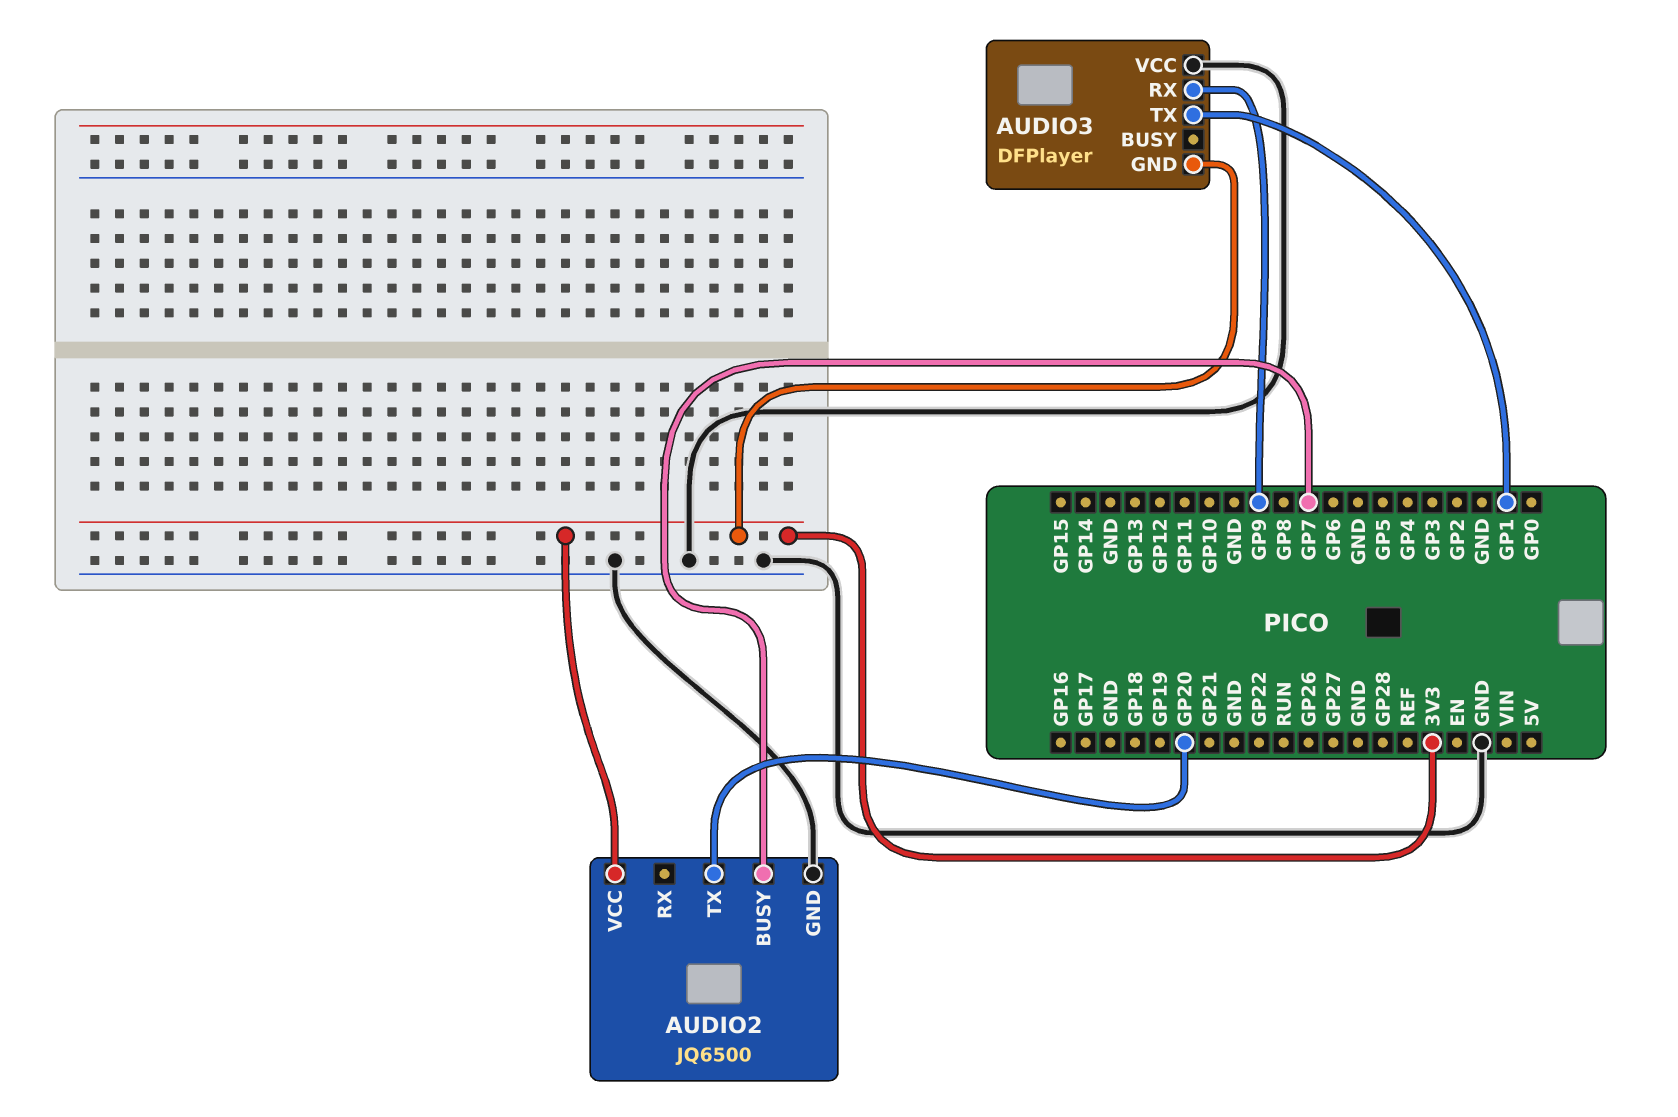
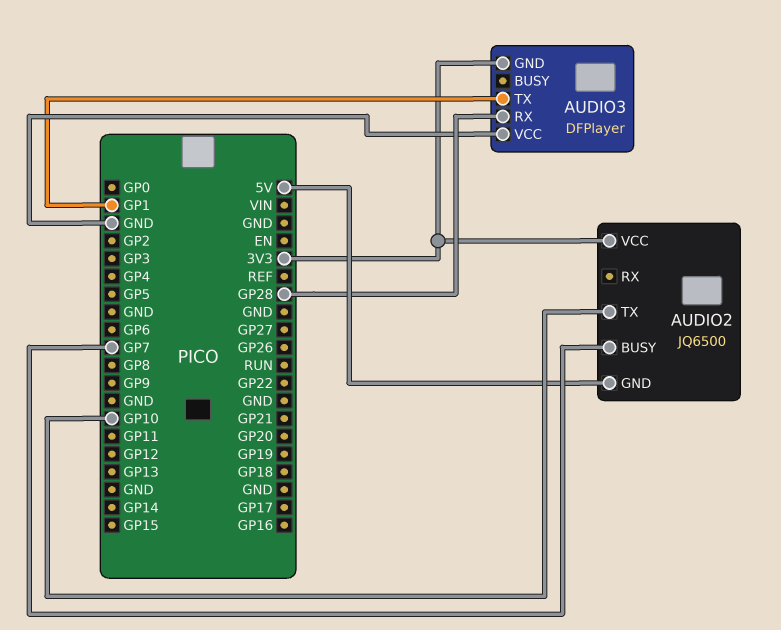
AUDIO2 pin GND: GND -> 5V
AUDIO2 pin TX: GP20 -> GP10
AUDIO3 pin RX: GP9 -> GP28

